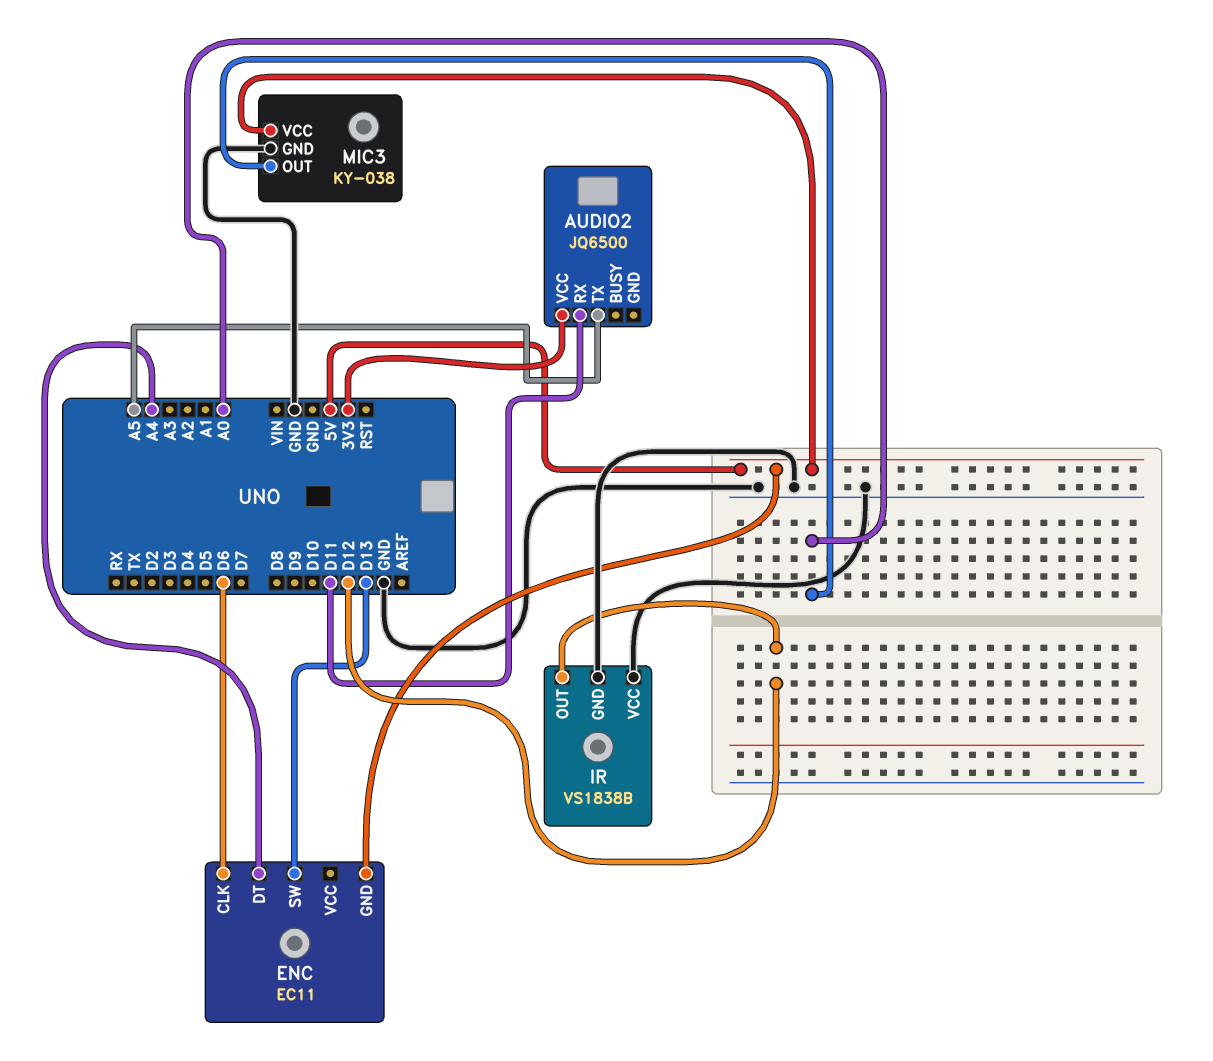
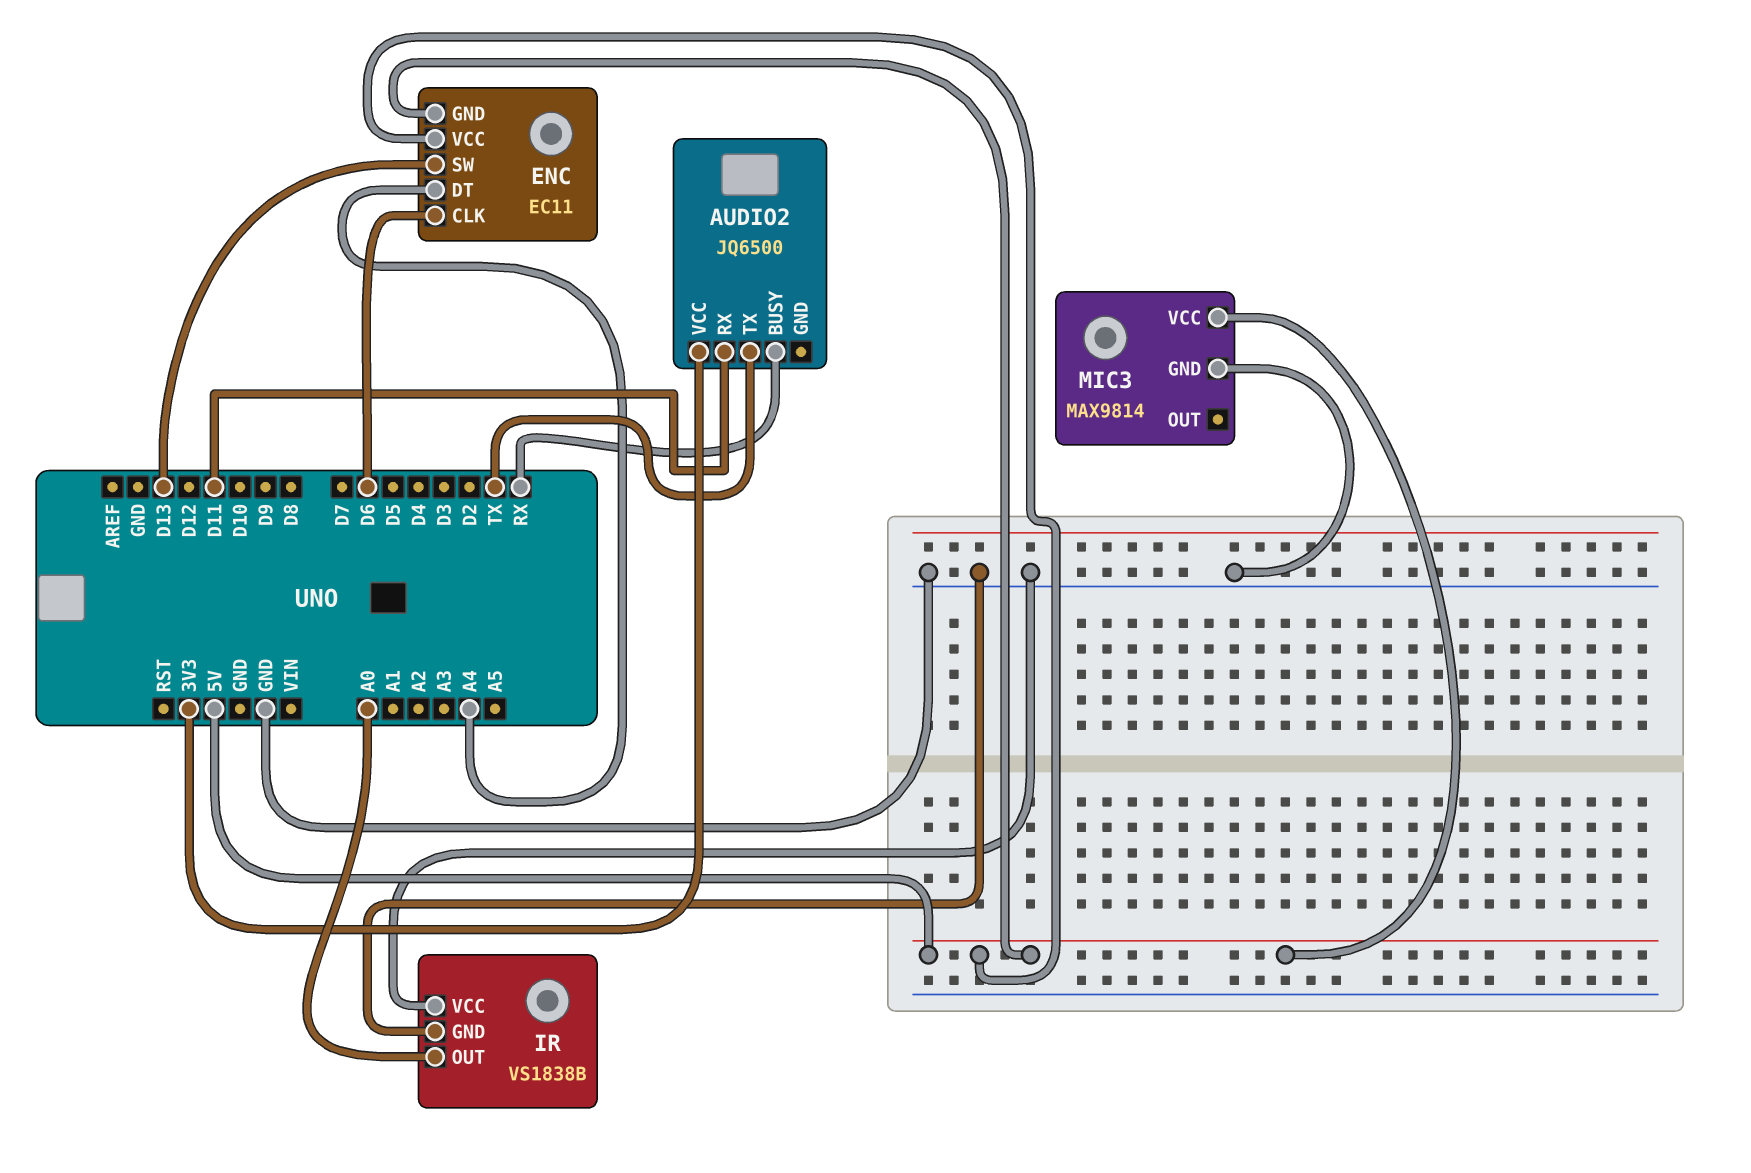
AUDIO2 pin BUSY: none -> RX
AUDIO2 pin TX: A5 -> TX
ENC pin VCC: none -> 5V
IR pin OUT: D12 -> A0
MIC3: KY-038 -> MAX9814
MIC3 pin OUT: A0 -> none

